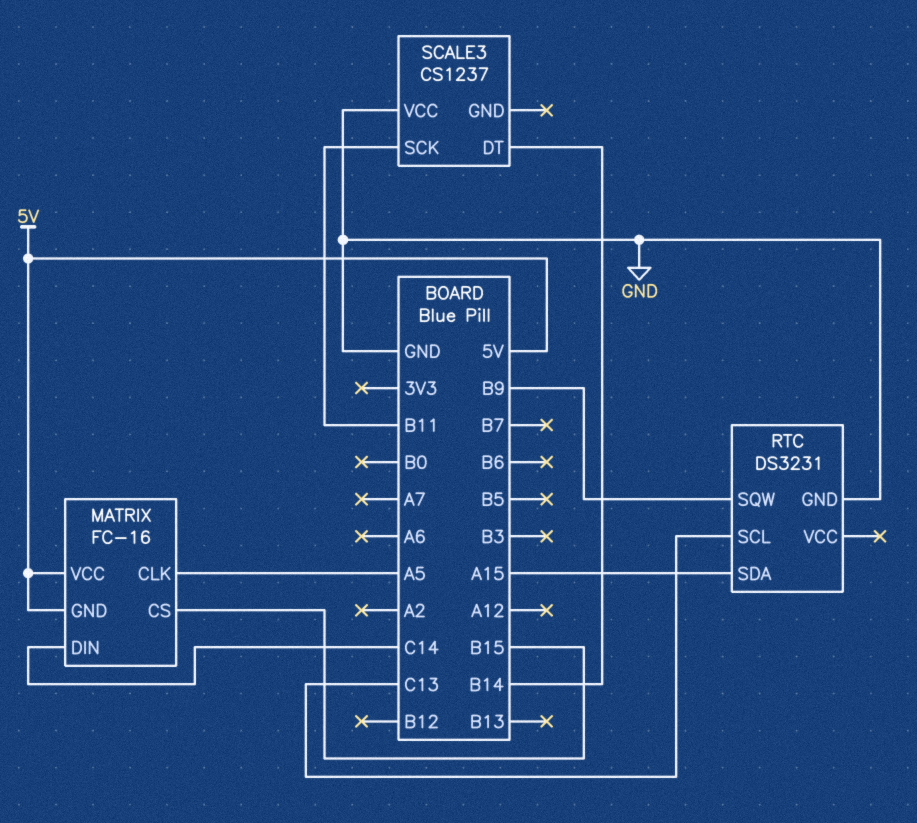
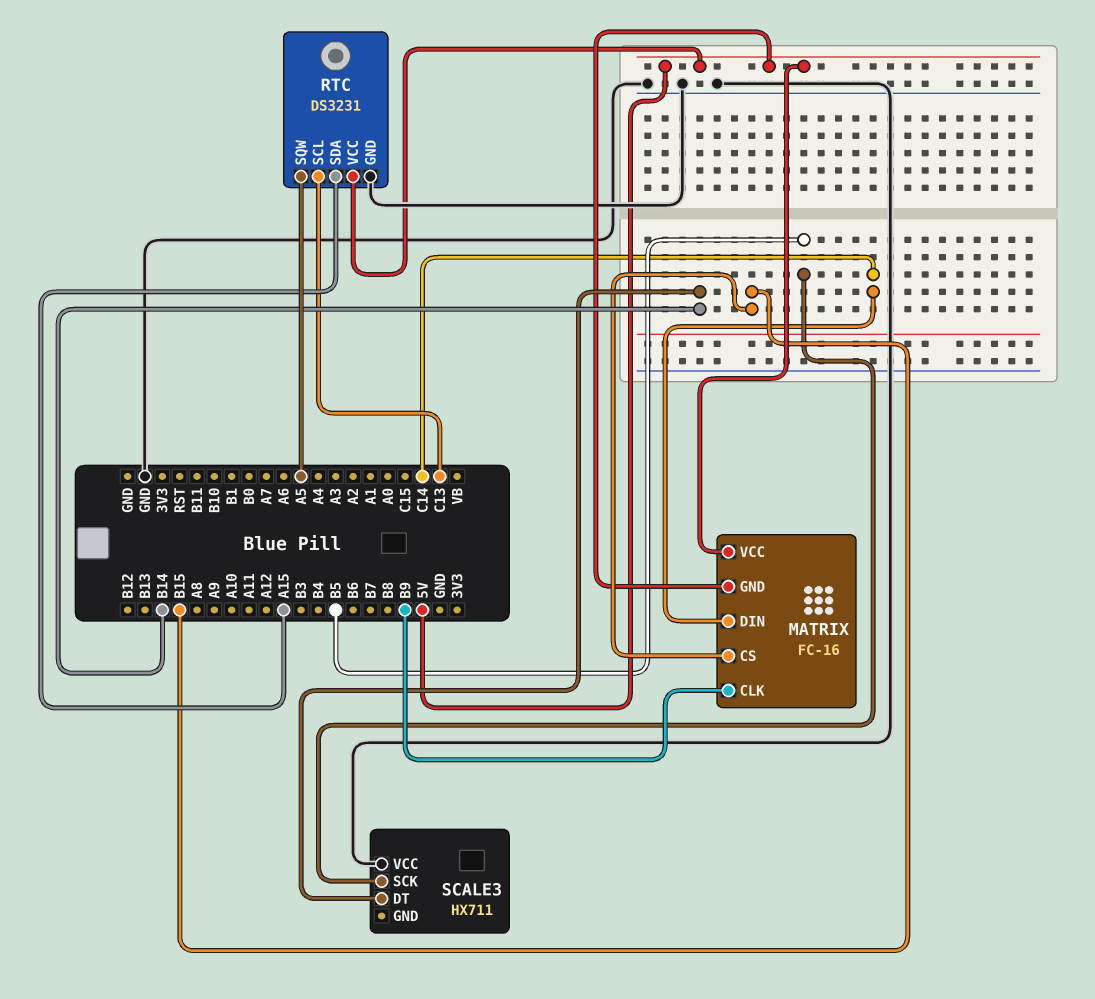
MATRIX pin CLK: A5 -> B9
RTC pin SQW: B9 -> A5
RTC pin VCC: none -> 5V
SCALE3: CS1237 -> HX711
SCALE3 pin SCK: B11 -> B5

